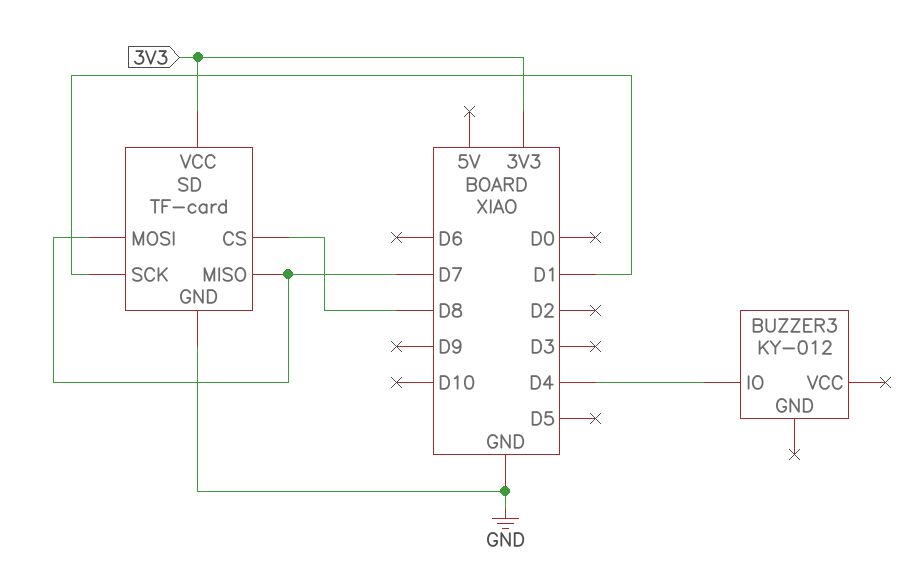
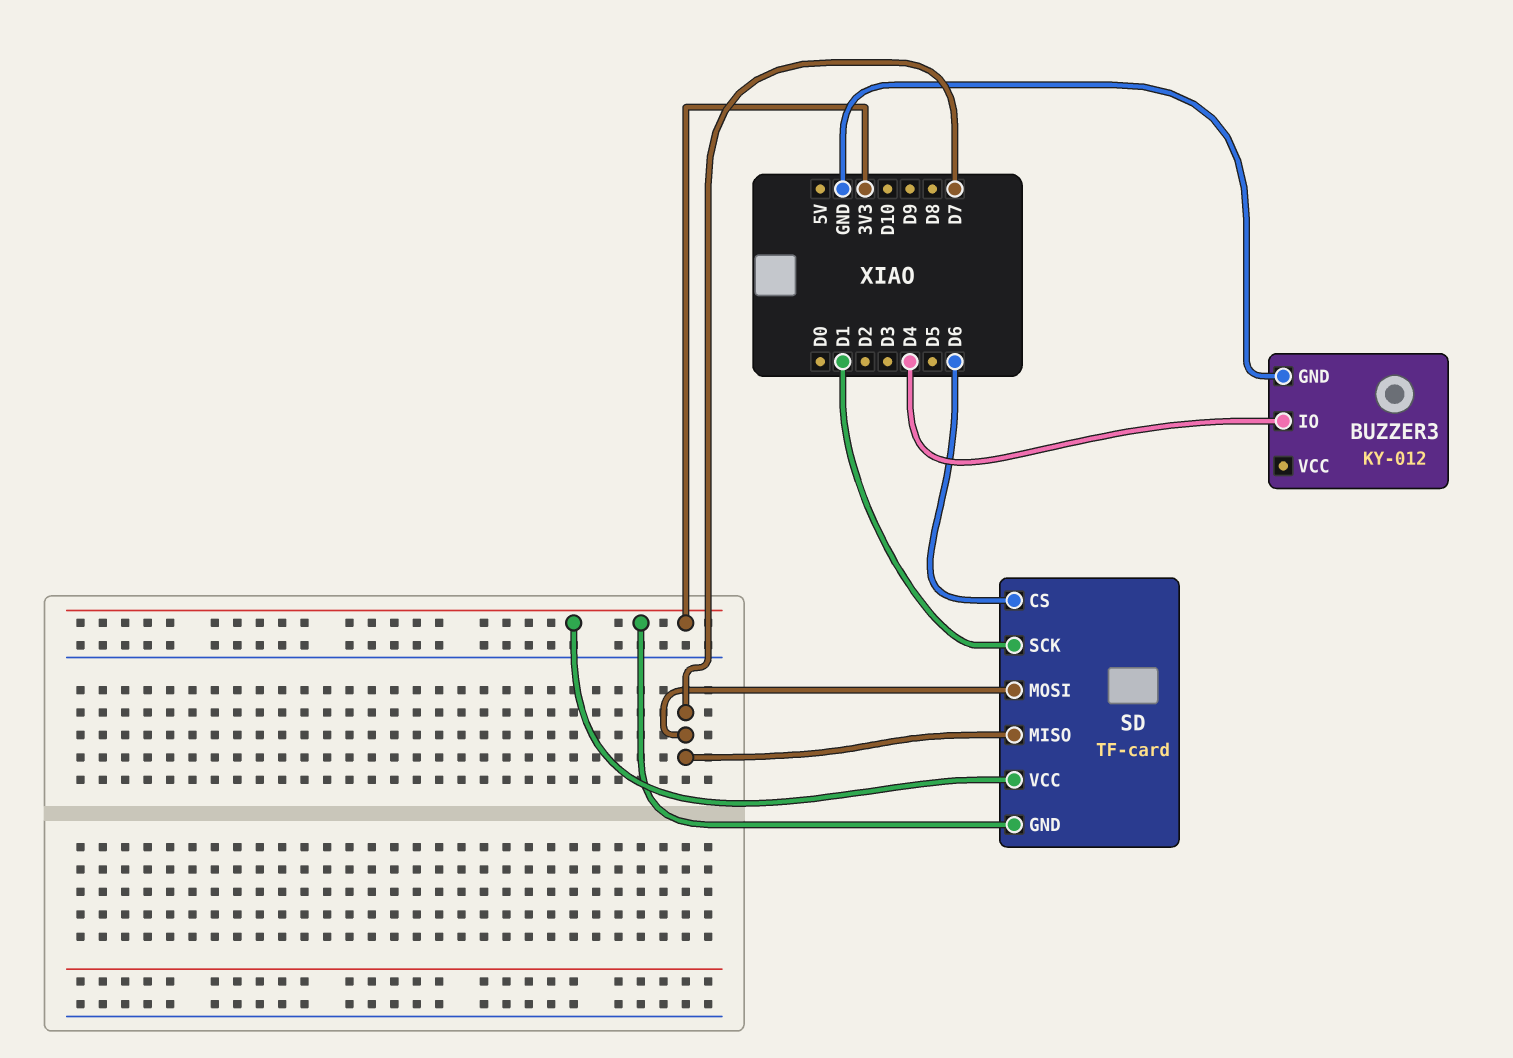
BUZZER3 pin GND: none -> GND
SD pin CS: D8 -> D6
SD pin GND: GND -> 3V3

